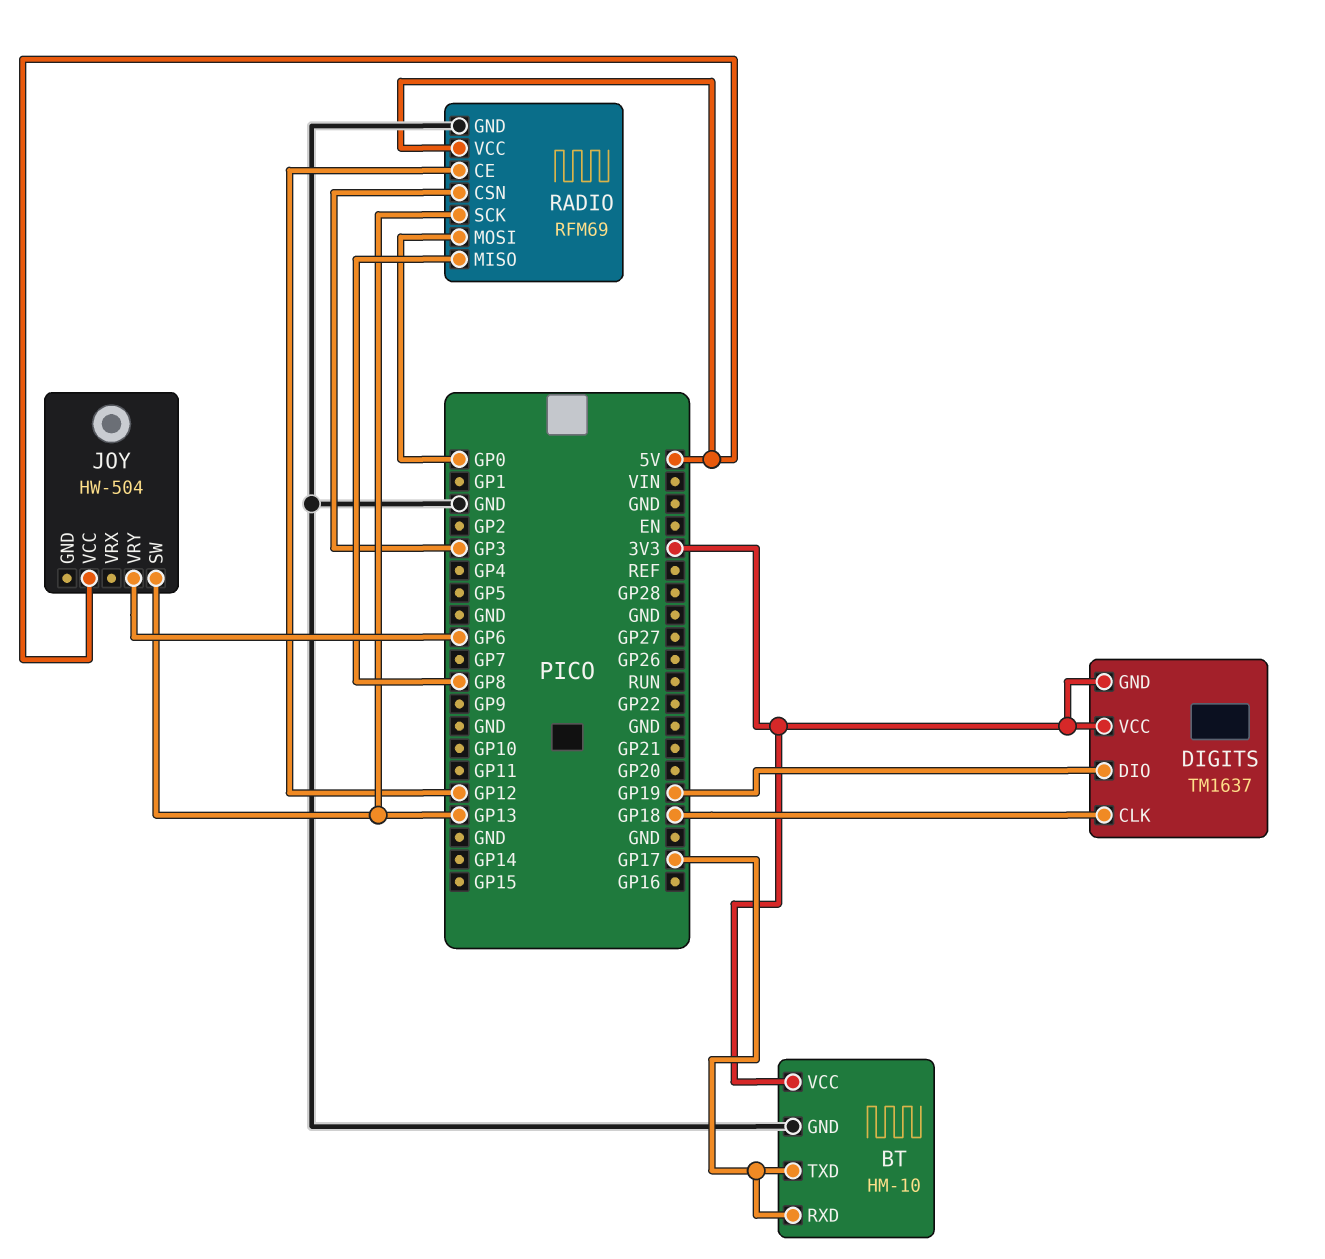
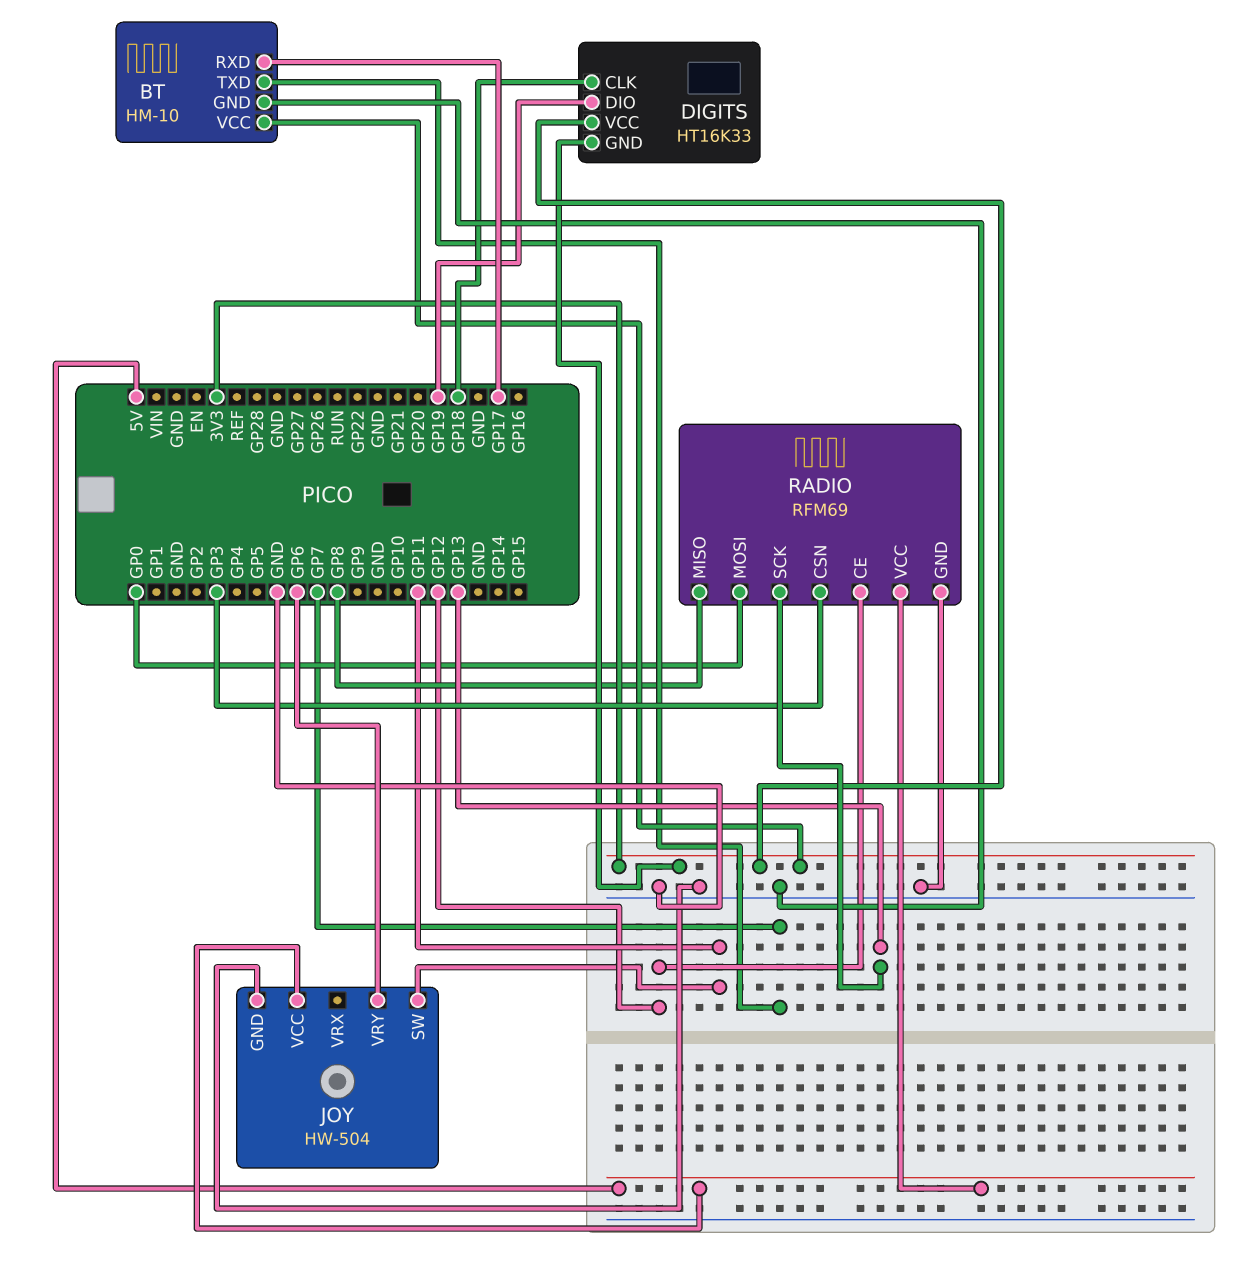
BT pin TXD: GP17 -> GP7
DIGITS: TM1637 -> HT16K33
JOY pin GND: none -> GND
JOY pin SW: GP13 -> GP11

